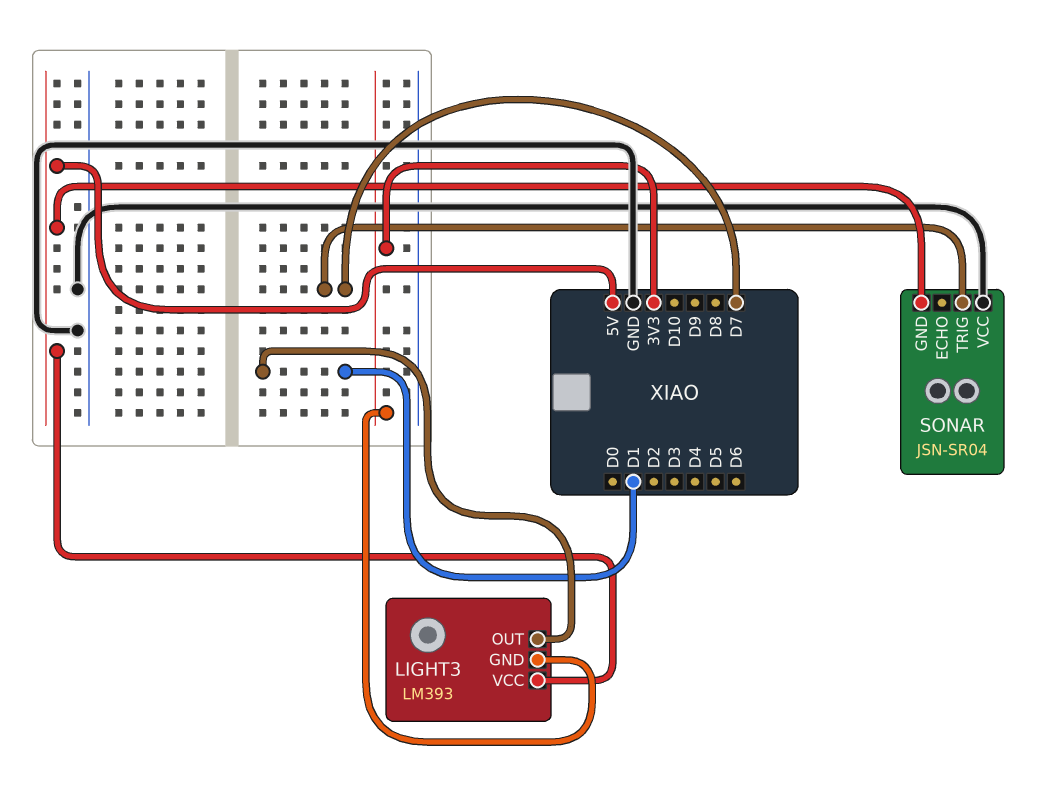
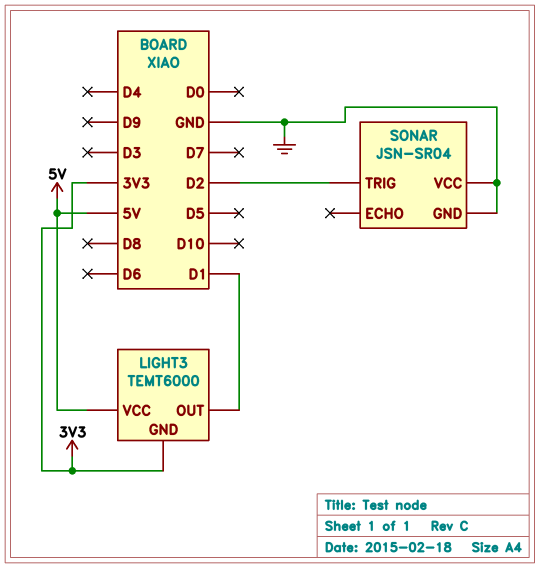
LIGHT3: LM393 -> TEMT6000
SONAR pin GND: 5V -> GND
SONAR pin TRIG: D7 -> D2

